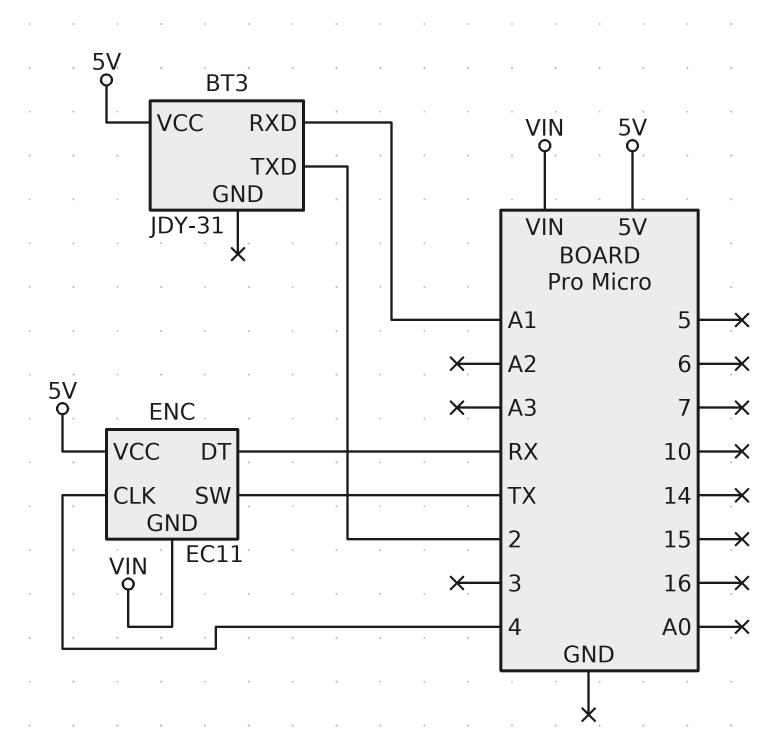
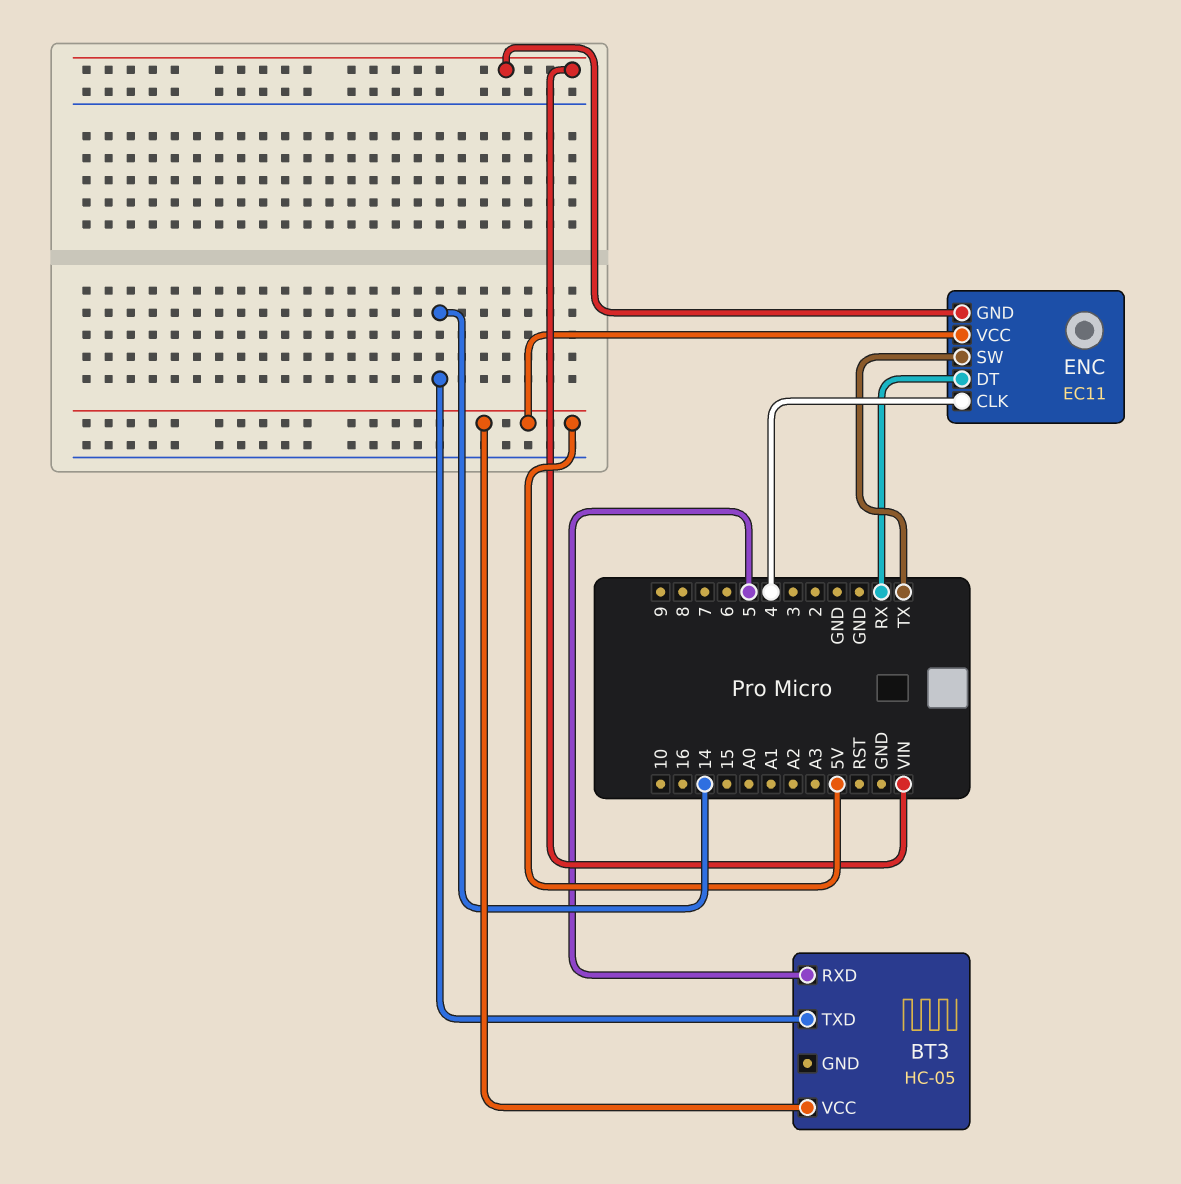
BT3: JDY-31 -> HC-05
BT3 pin RXD: A1 -> 5
BT3 pin TXD: 2 -> 14

